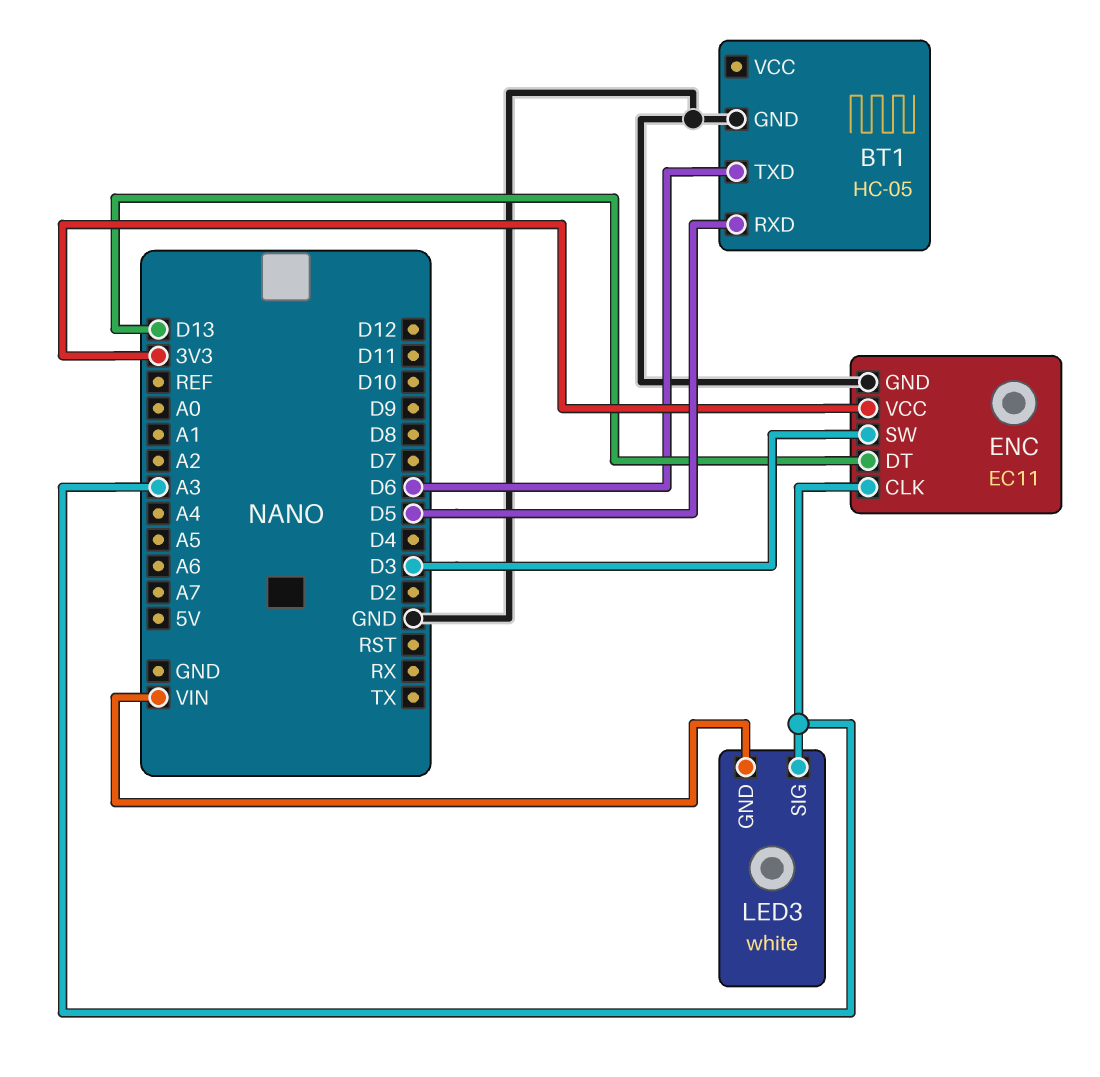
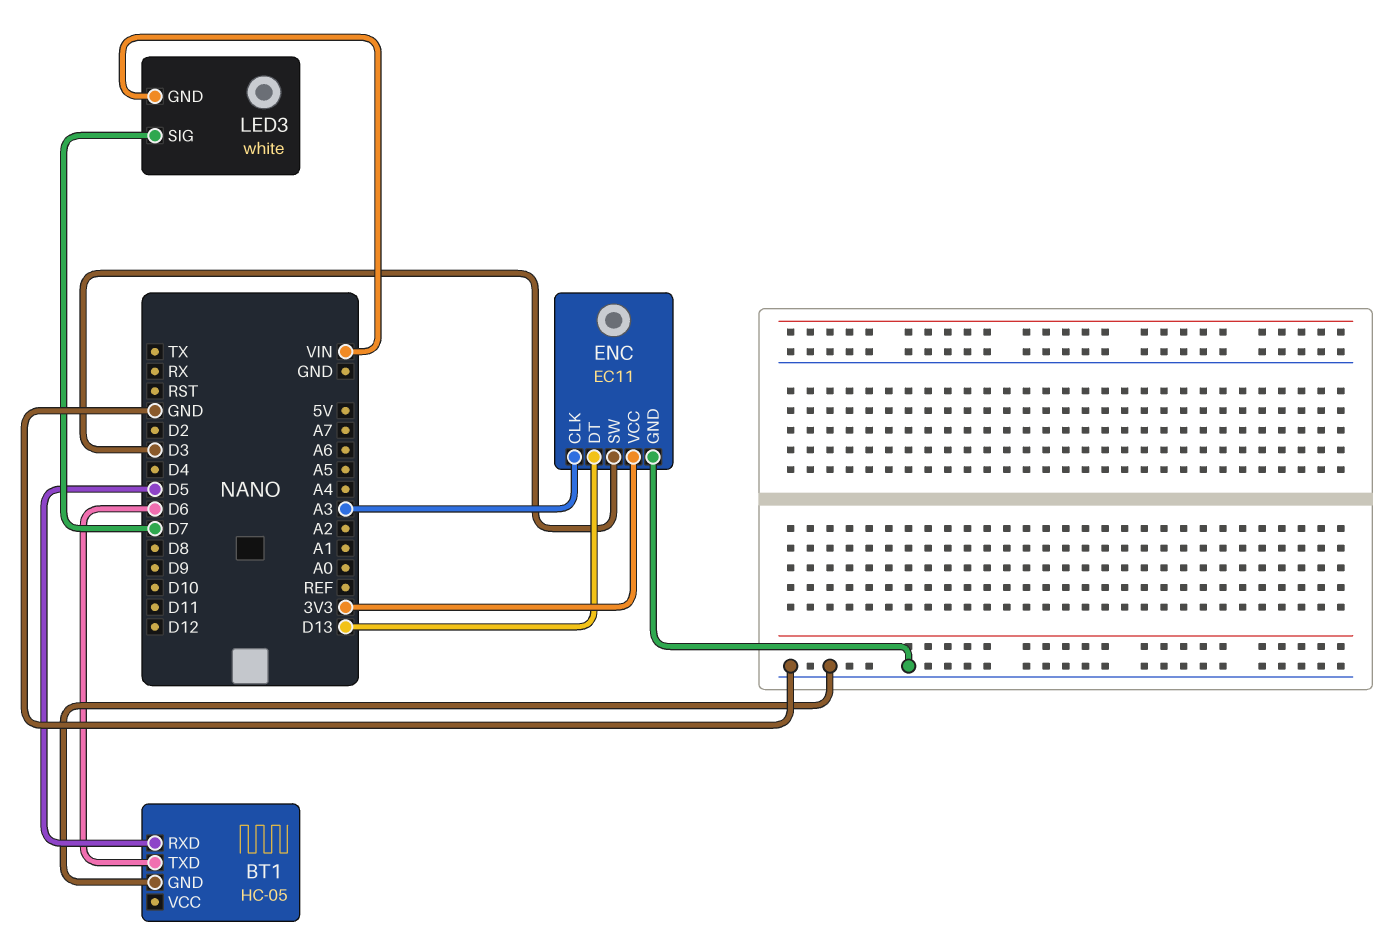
LED3 pin SIG: A3 -> D7

